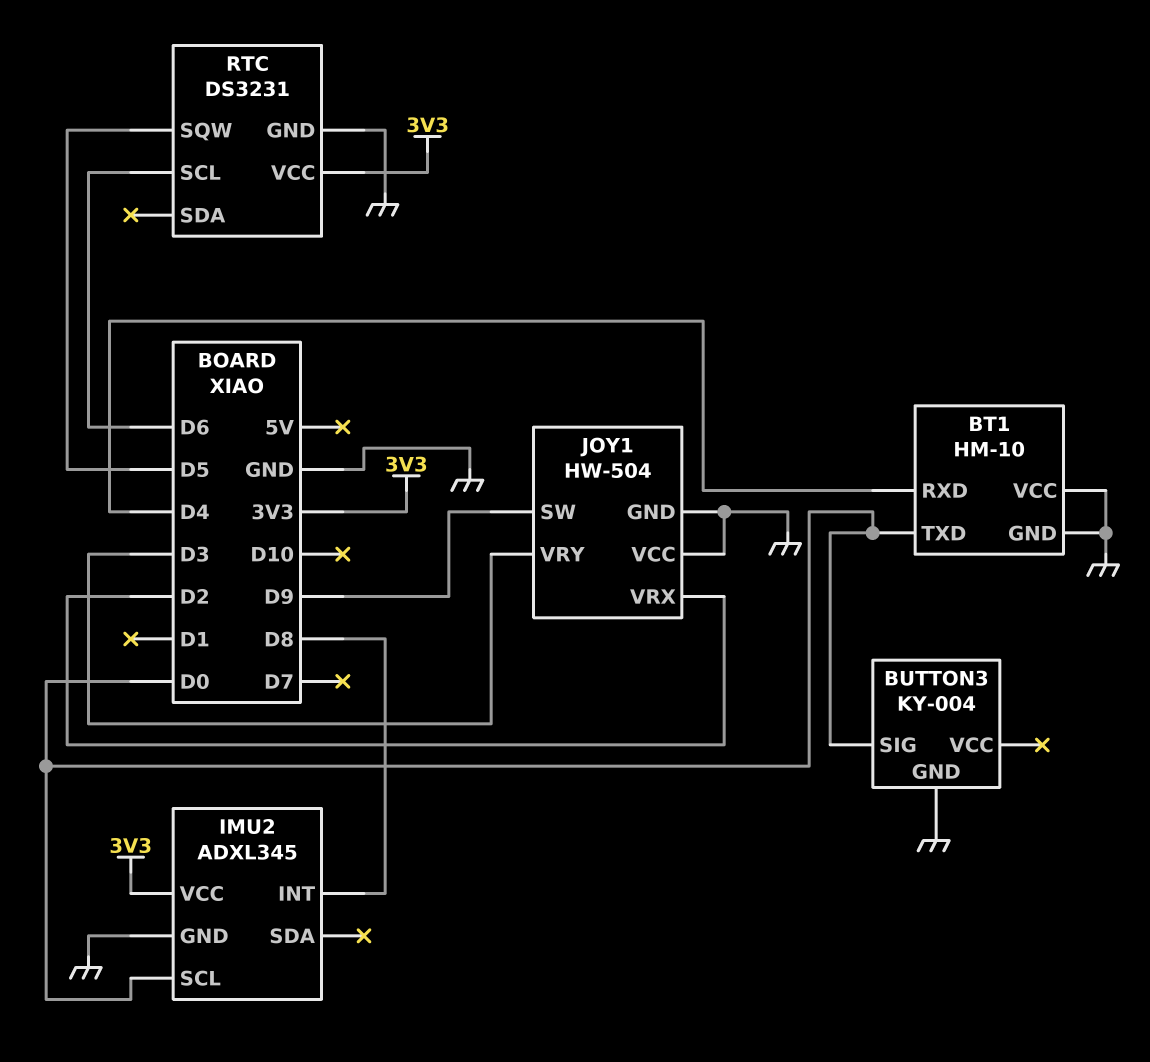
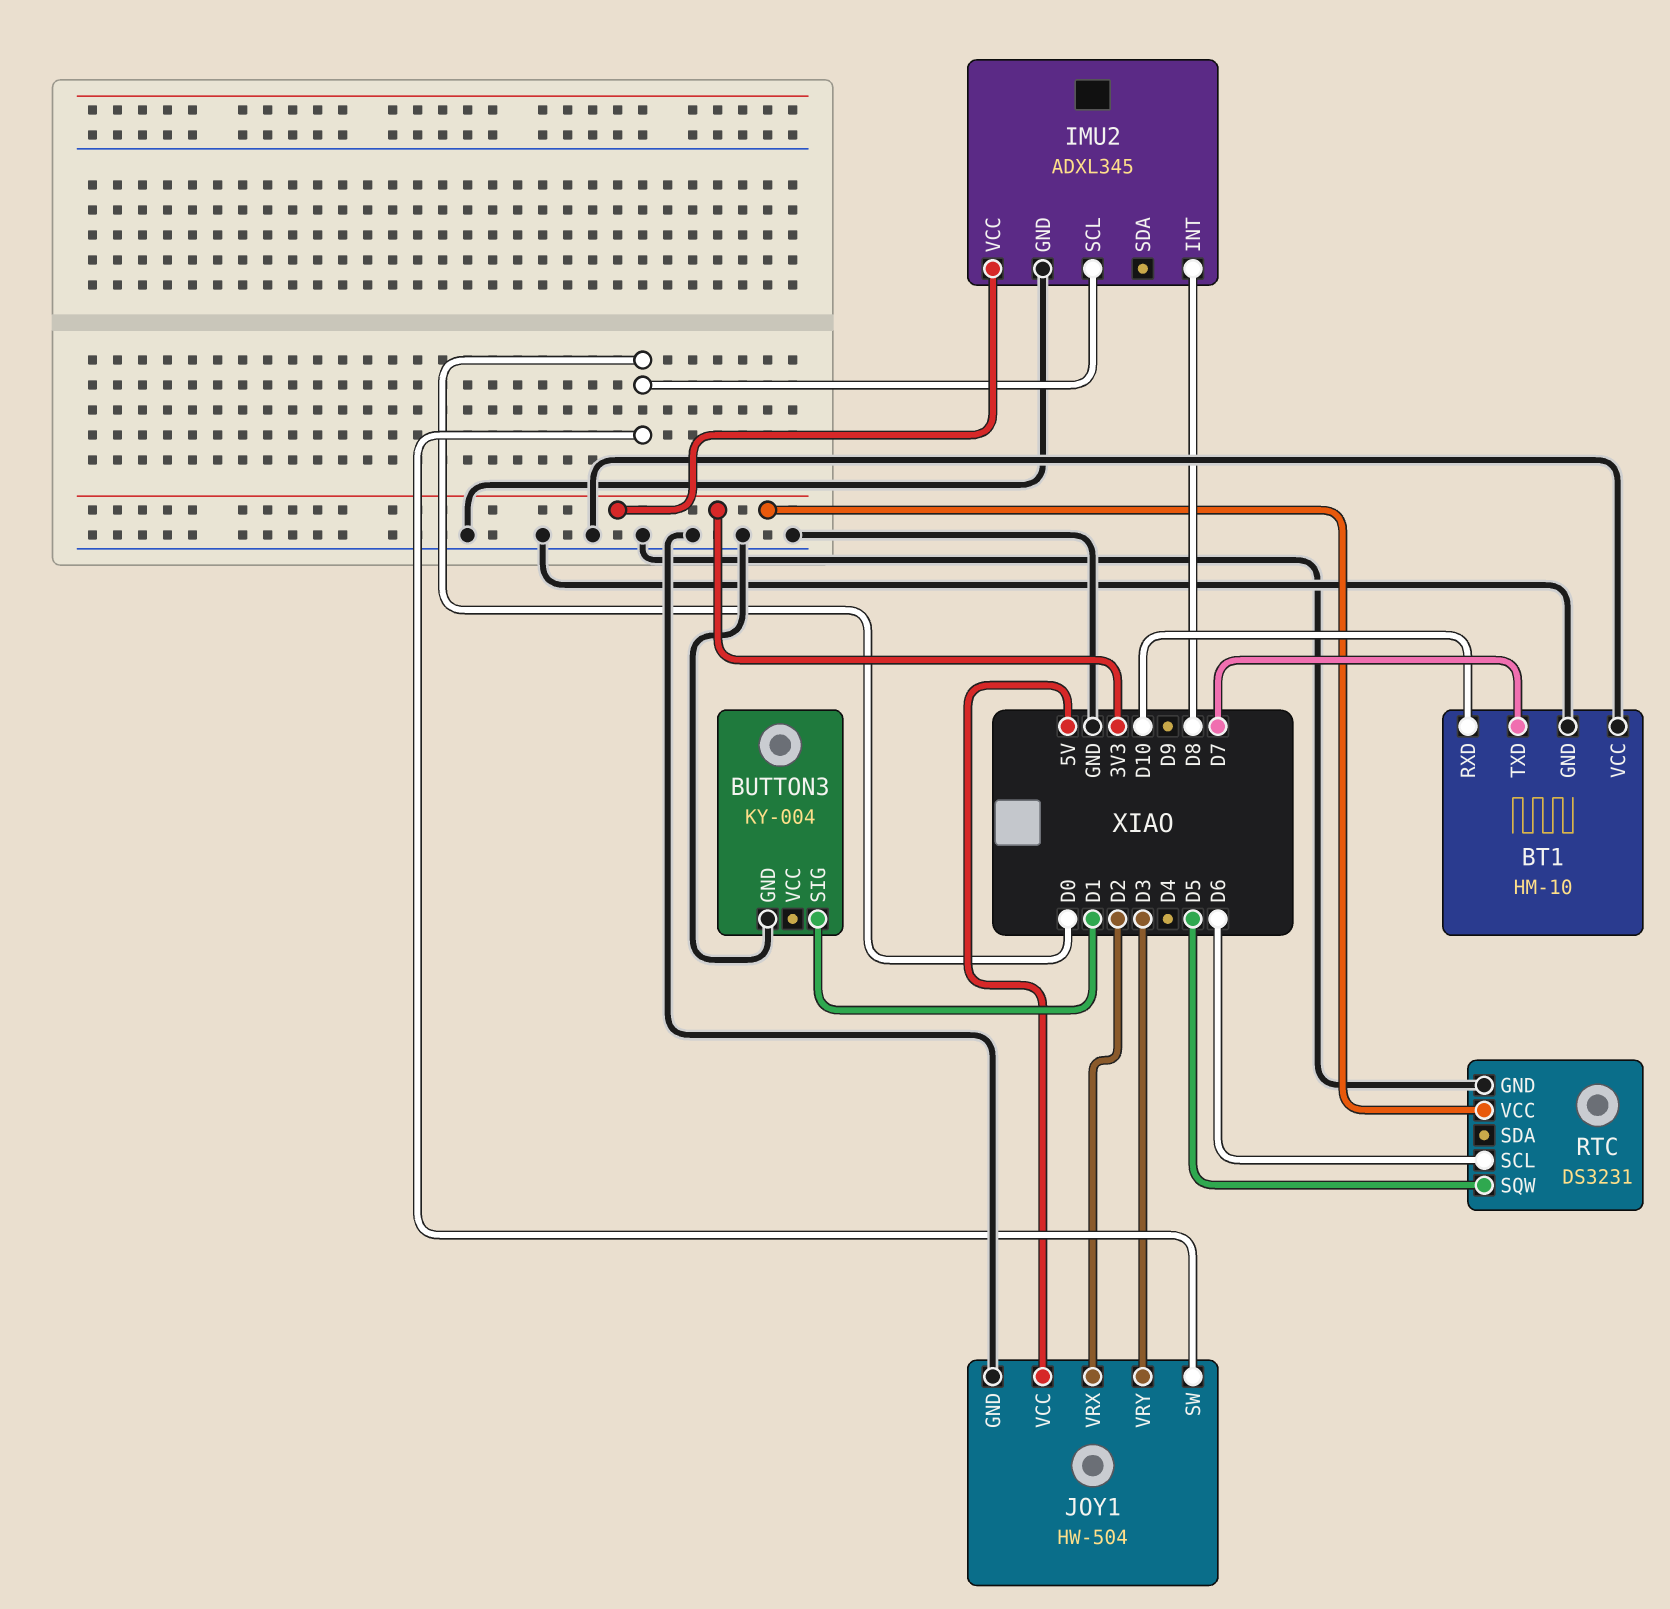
BT1 pin RXD: D4 -> D10
BT1 pin TXD: D0 -> D7
BUTTON3 pin SIG: D0 -> D1
JOY1 pin SW: D9 -> D0
JOY1 pin VCC: GND -> 5V

